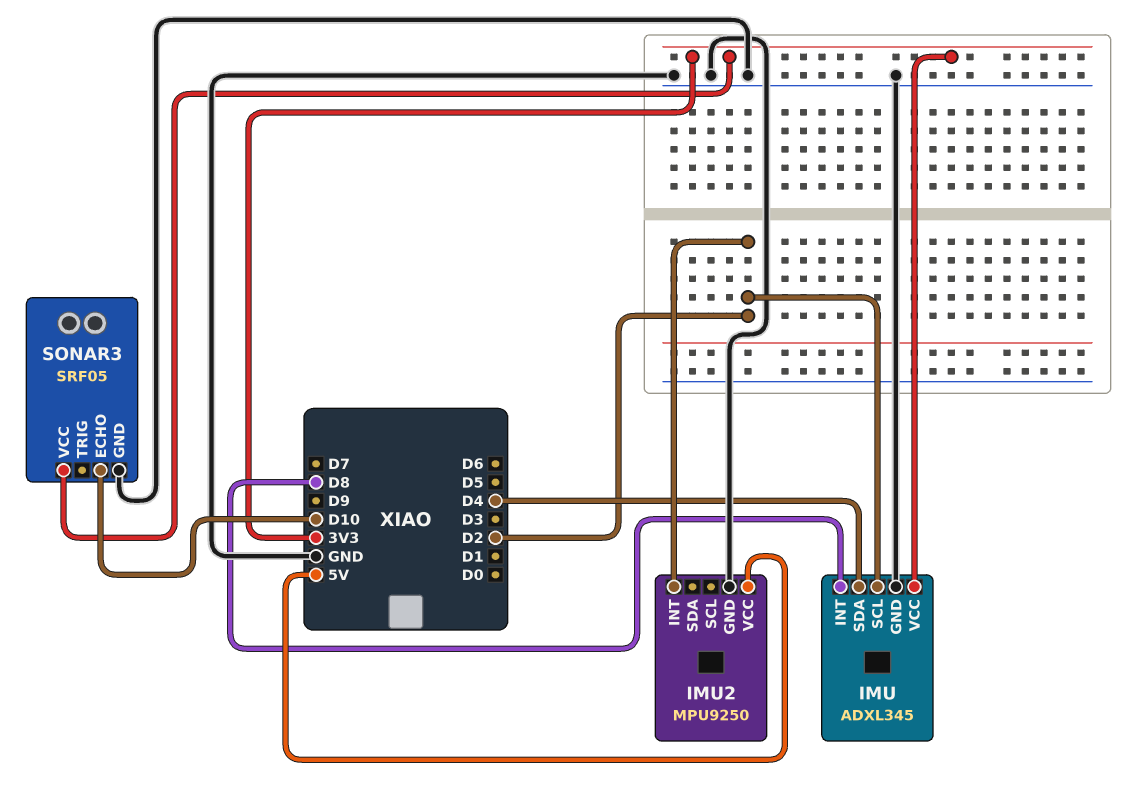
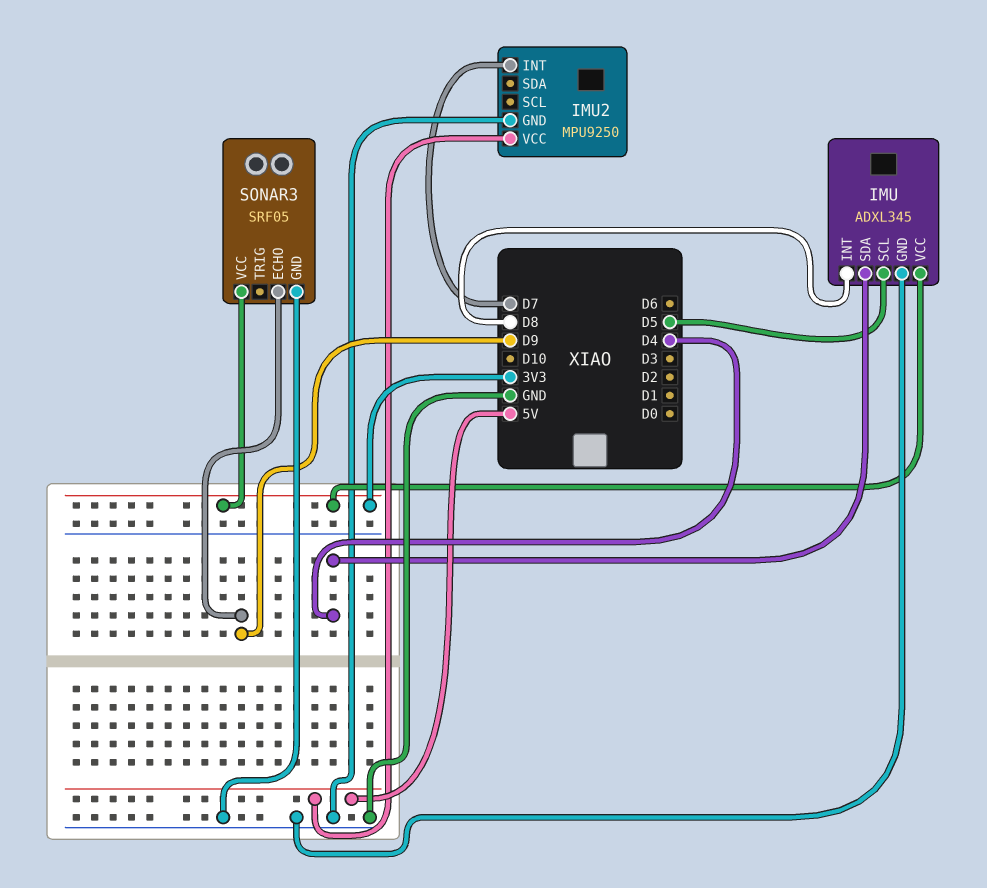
IMU pin SCL: D2 -> D5
IMU2 pin INT: D2 -> D7
SONAR3 pin ECHO: D10 -> D9

